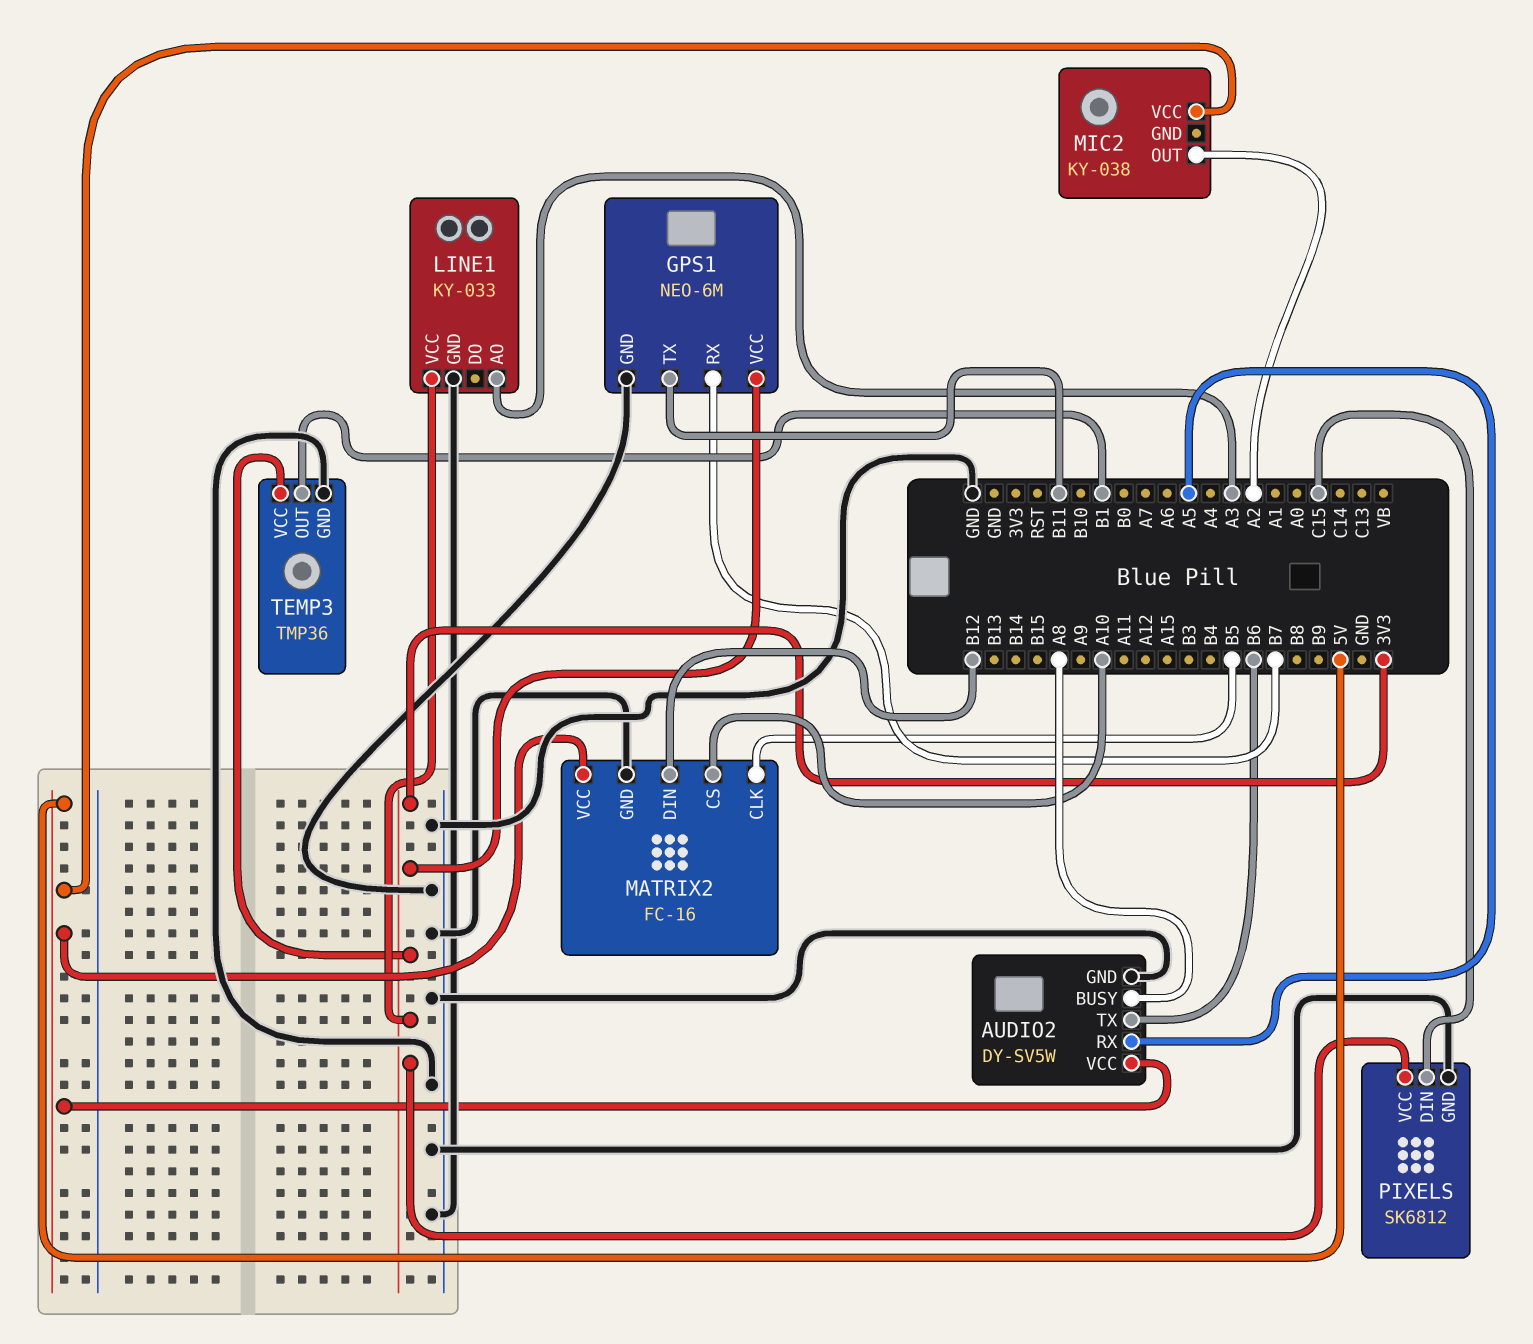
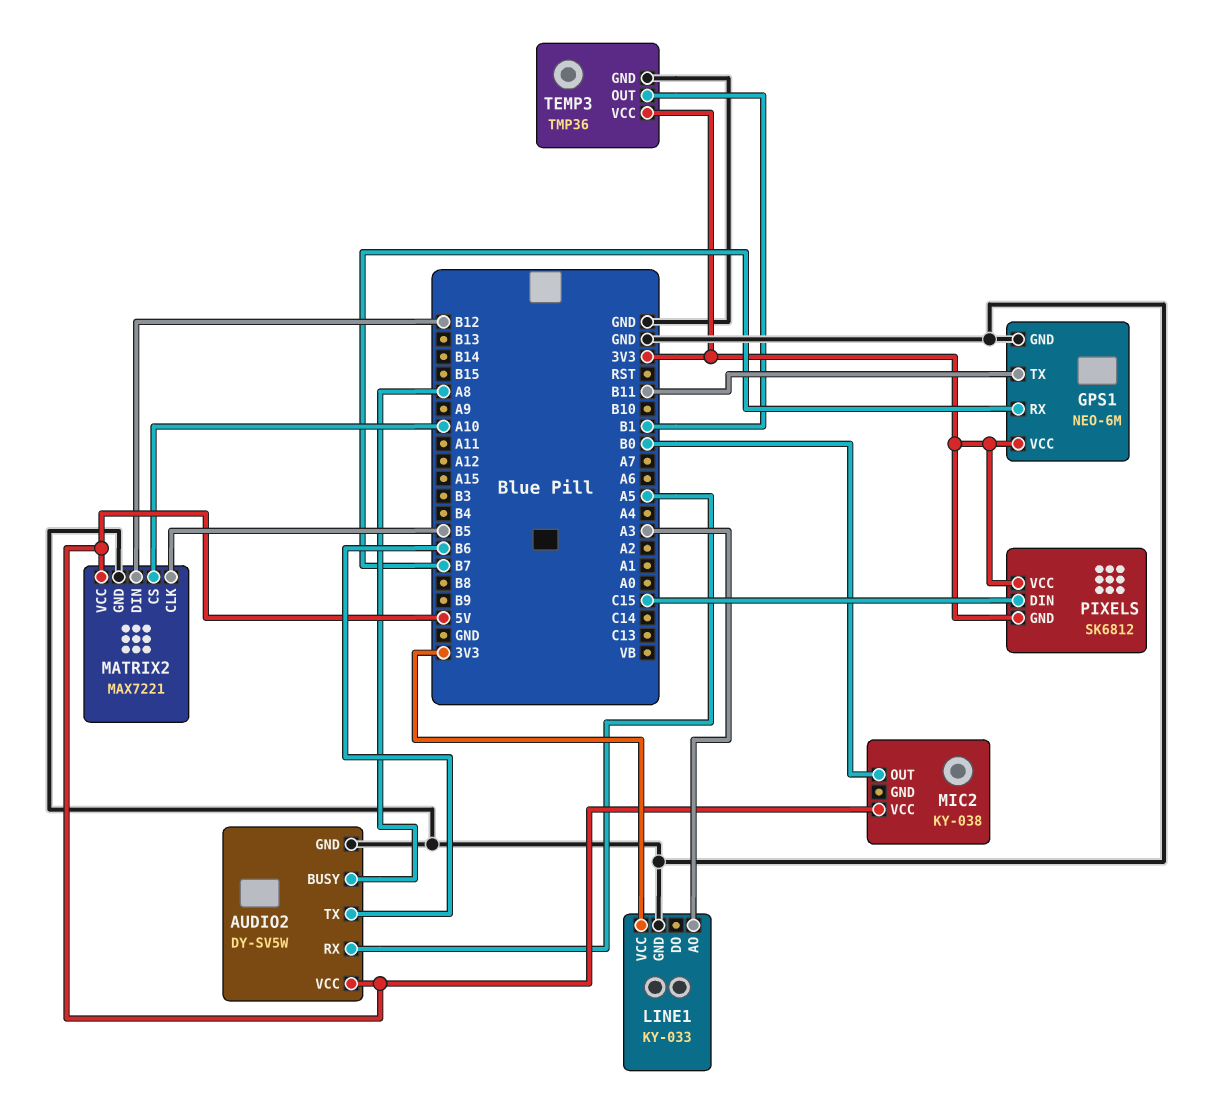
MATRIX2: FC-16 -> MAX7221
MIC2 pin OUT: A2 -> B0
PIXELS pin GND: GND -> 3V3

